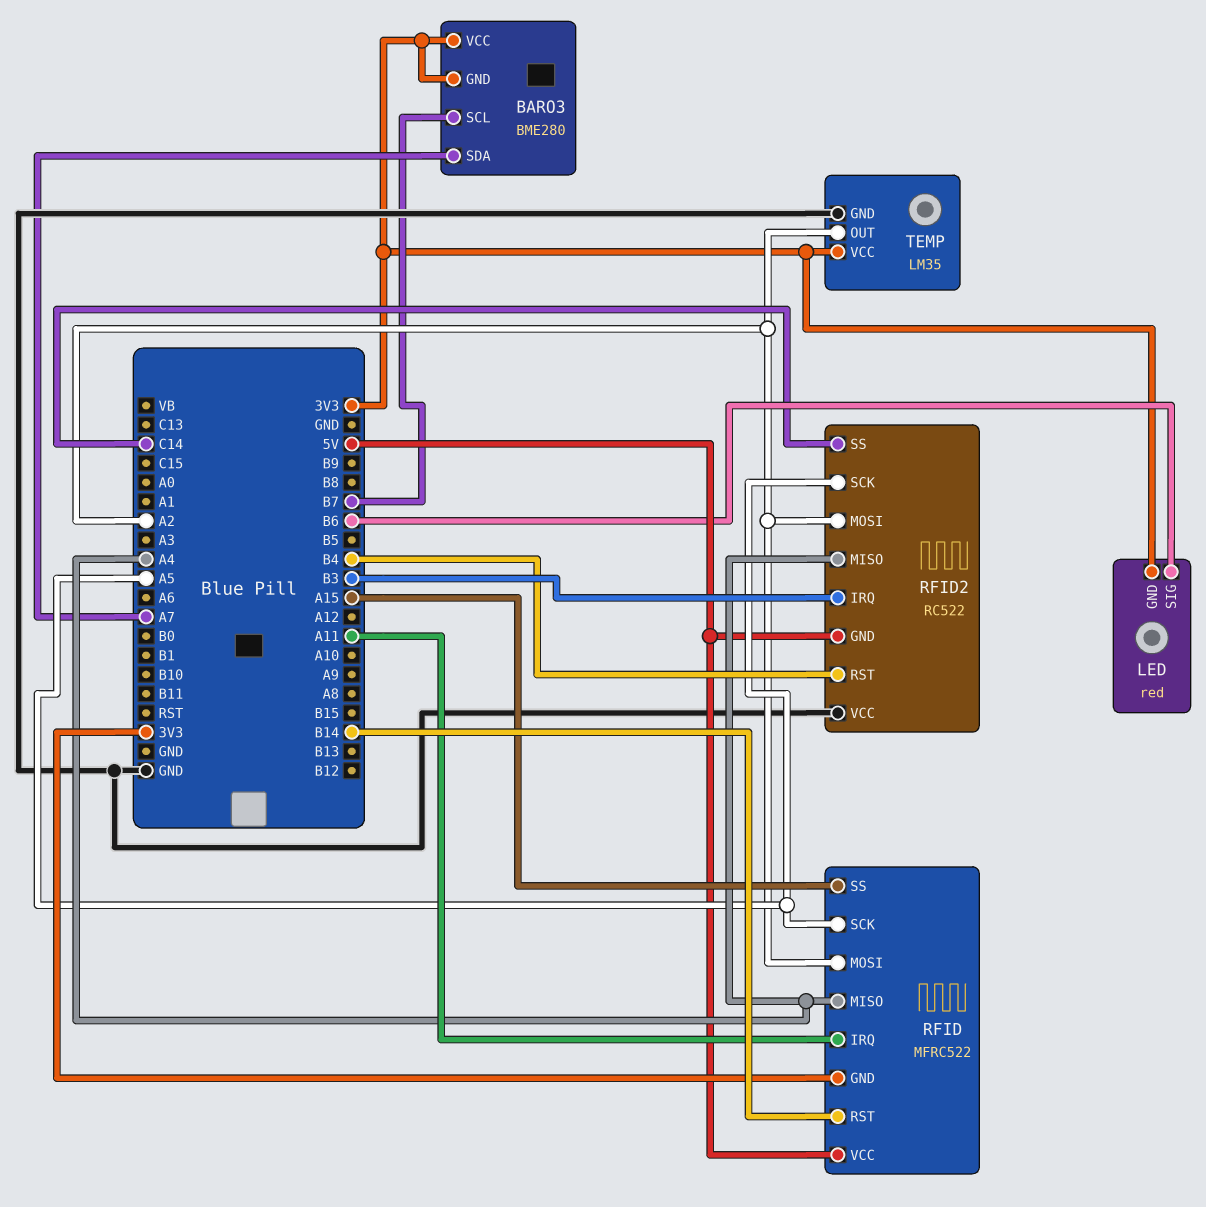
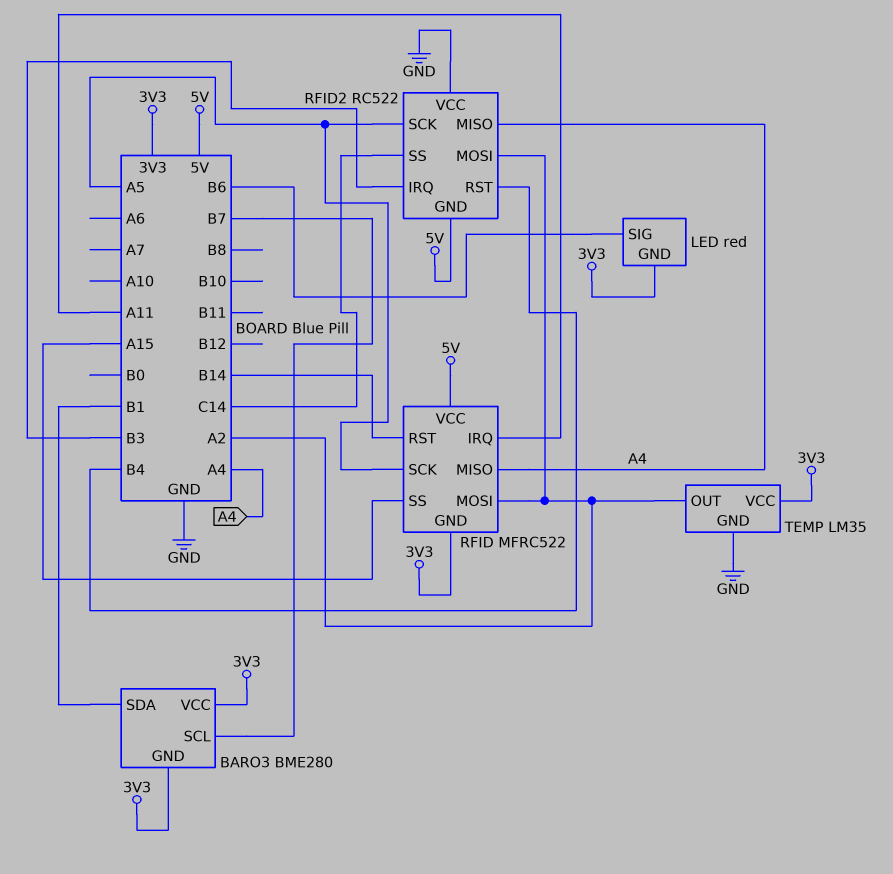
BARO3 pin SDA: A7 -> B1

